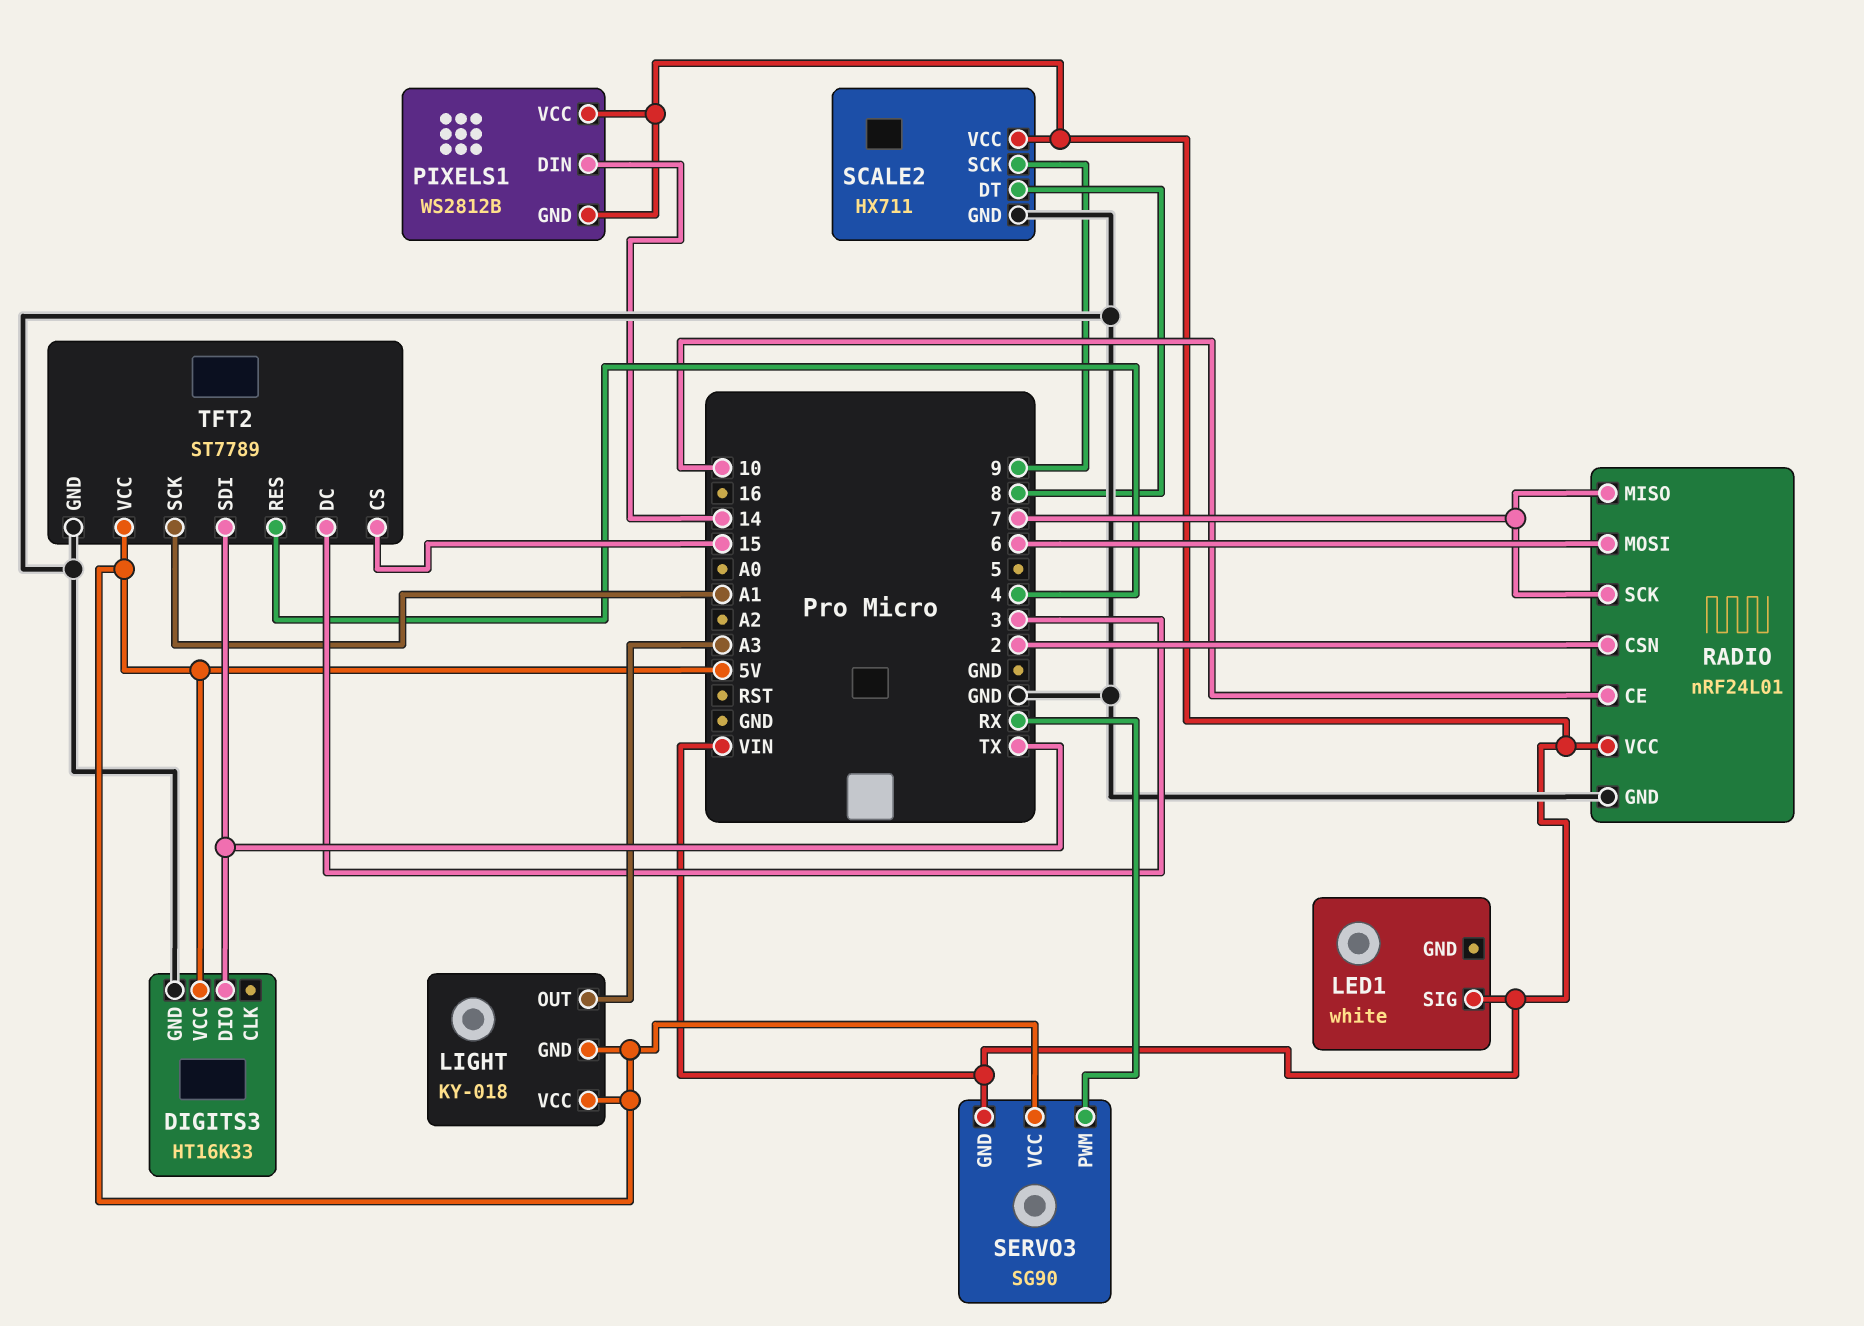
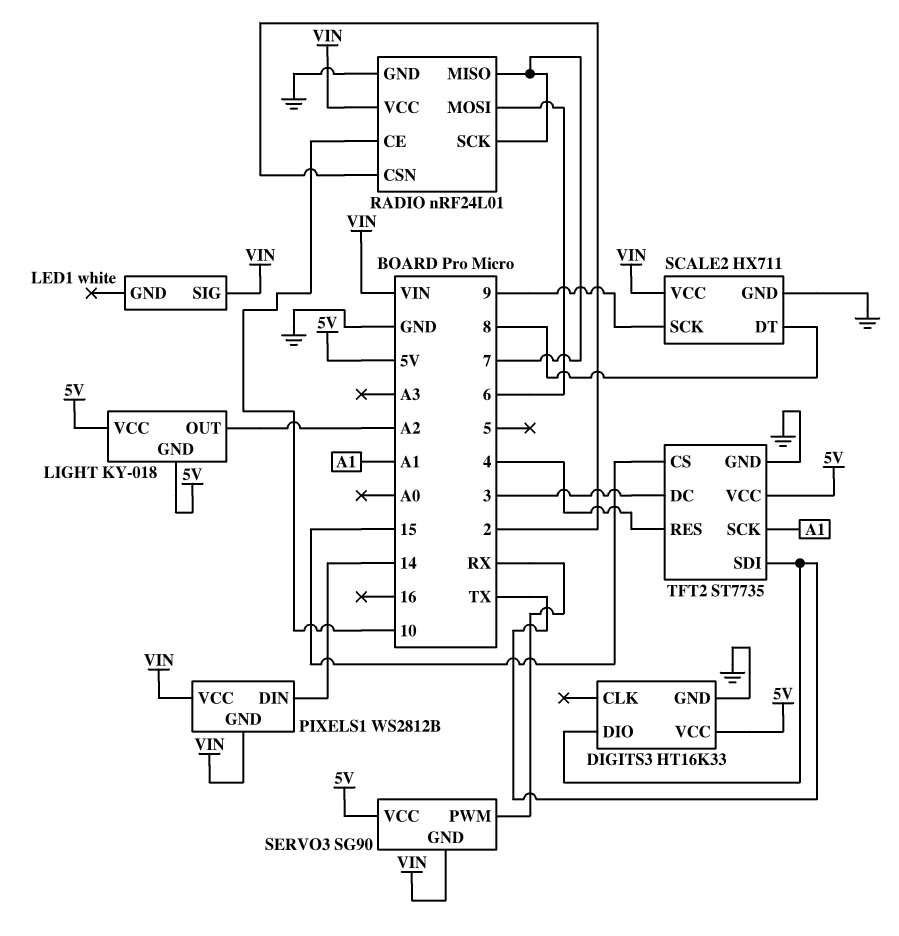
LIGHT pin OUT: A3 -> A2
TFT2: ST7789 -> ST7735

